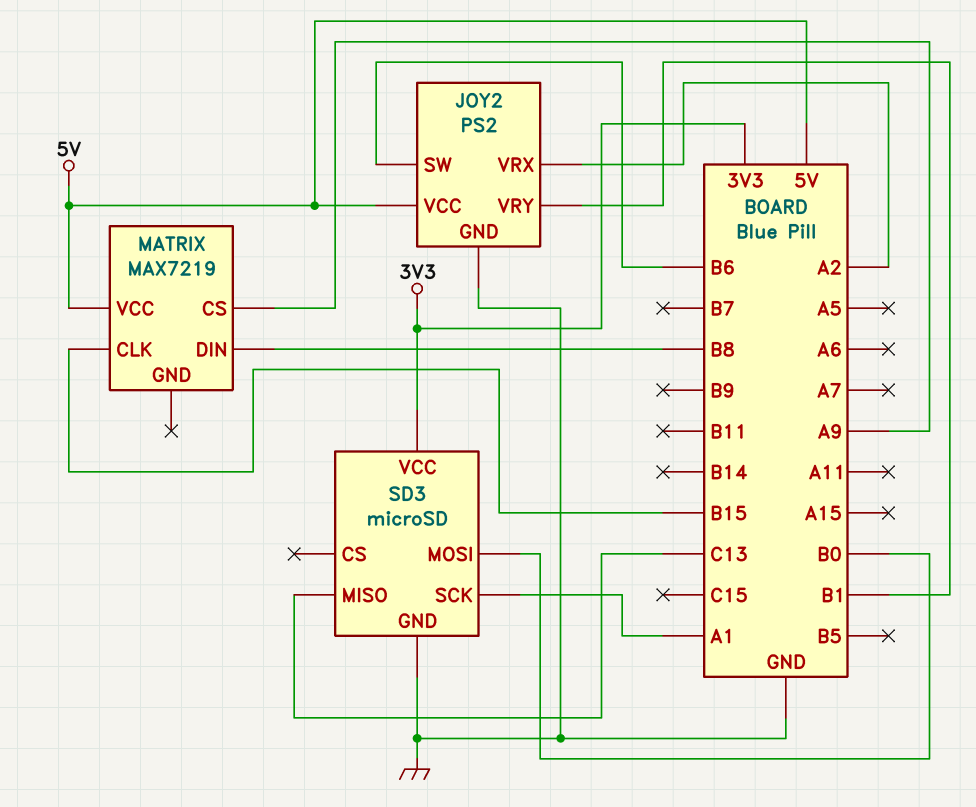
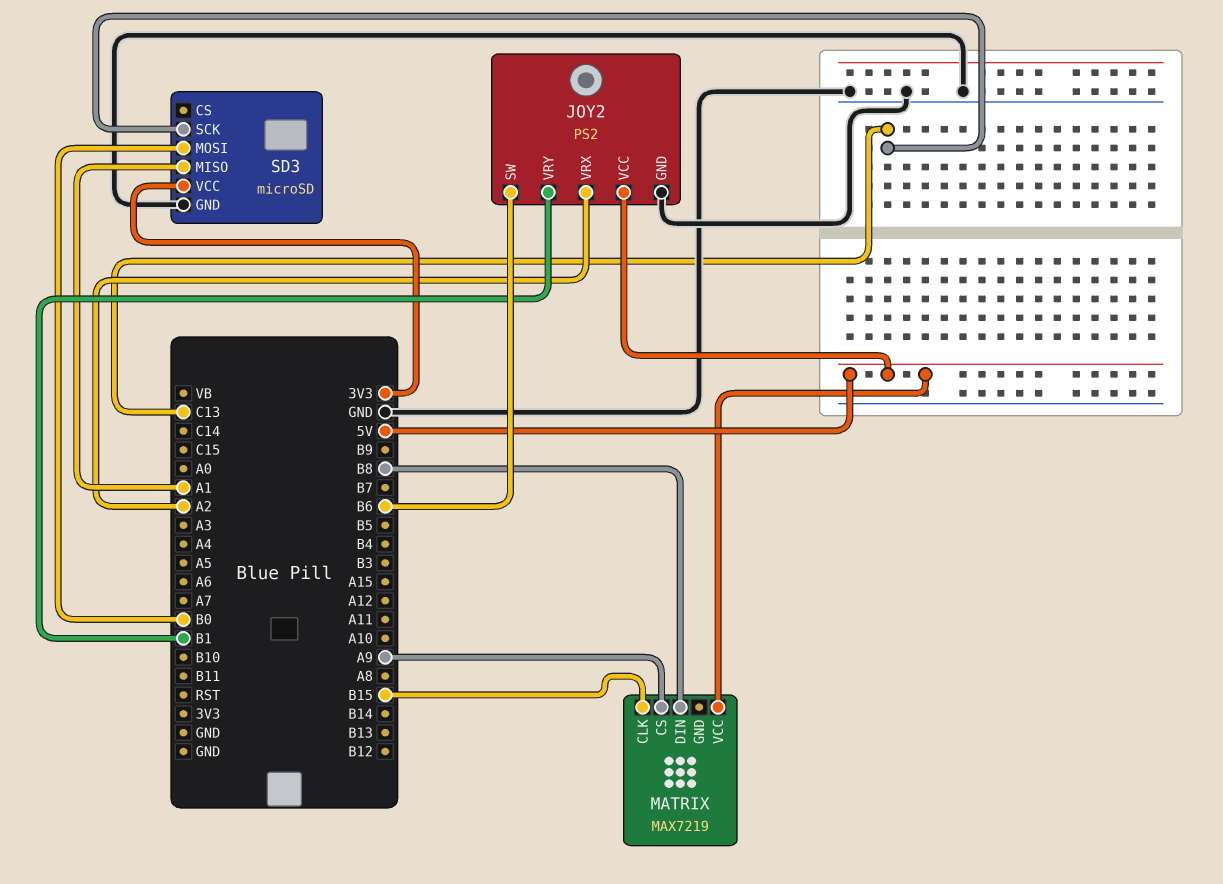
SD3 pin MISO: C13 -> A1
SD3 pin SCK: A1 -> C13

